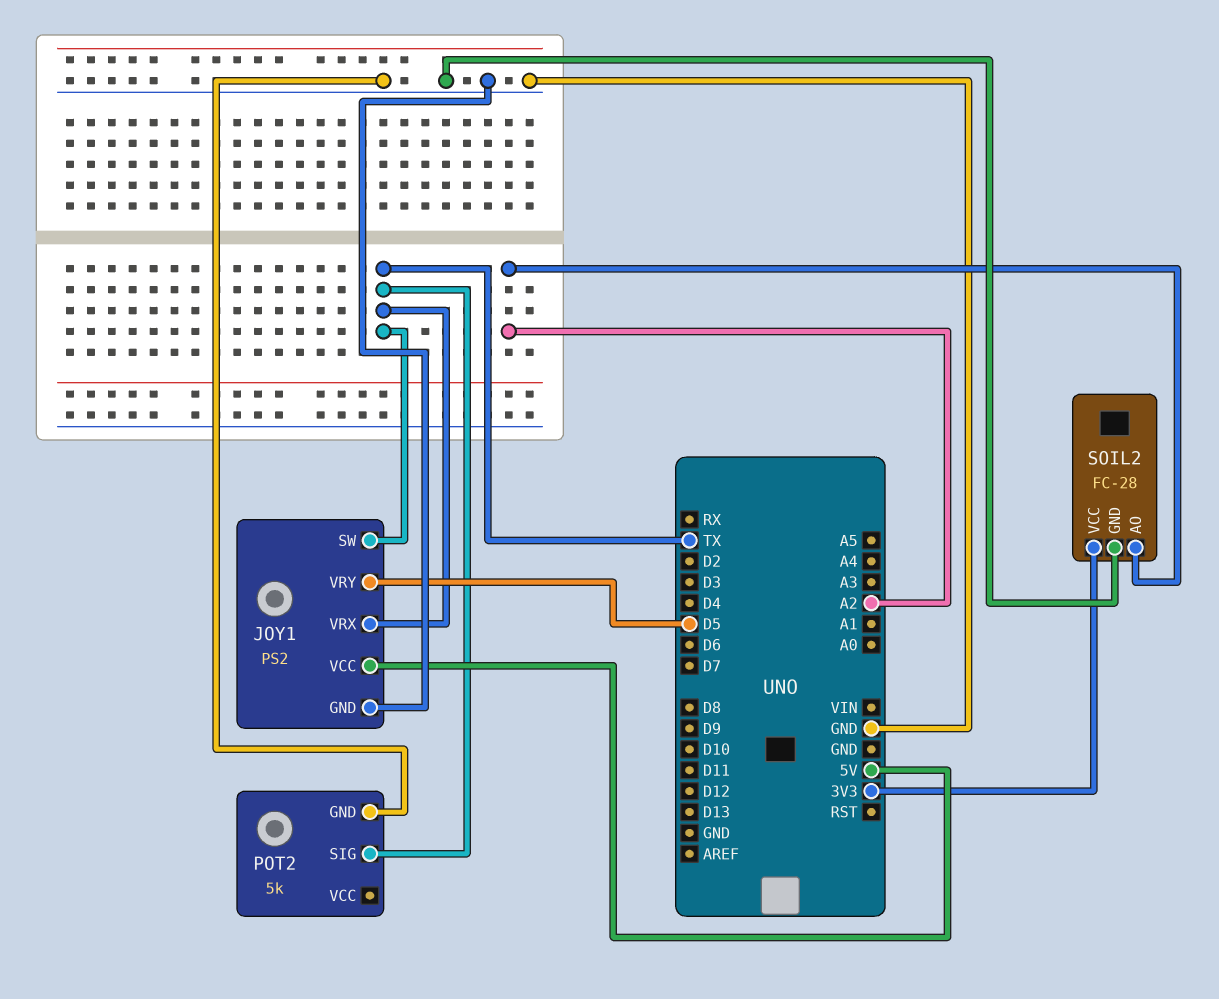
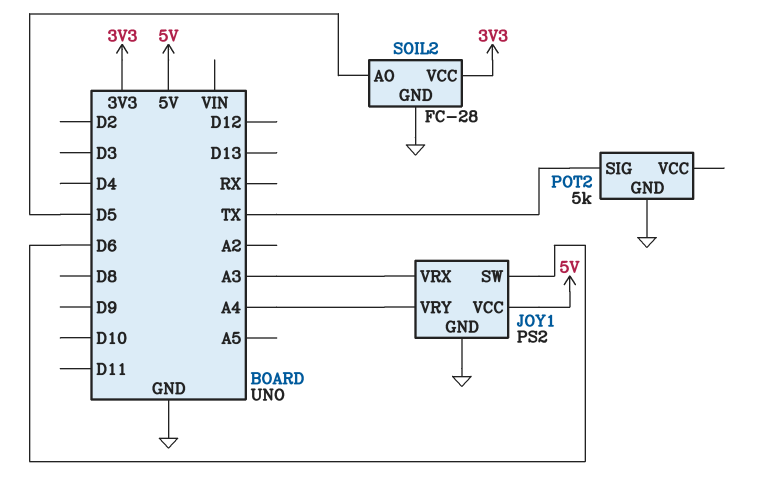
JOY1 pin SW: TX -> D6
JOY1 pin VRX: TX -> A3
JOY1 pin VRY: D5 -> A4
SOIL2 pin AO: A2 -> D5

